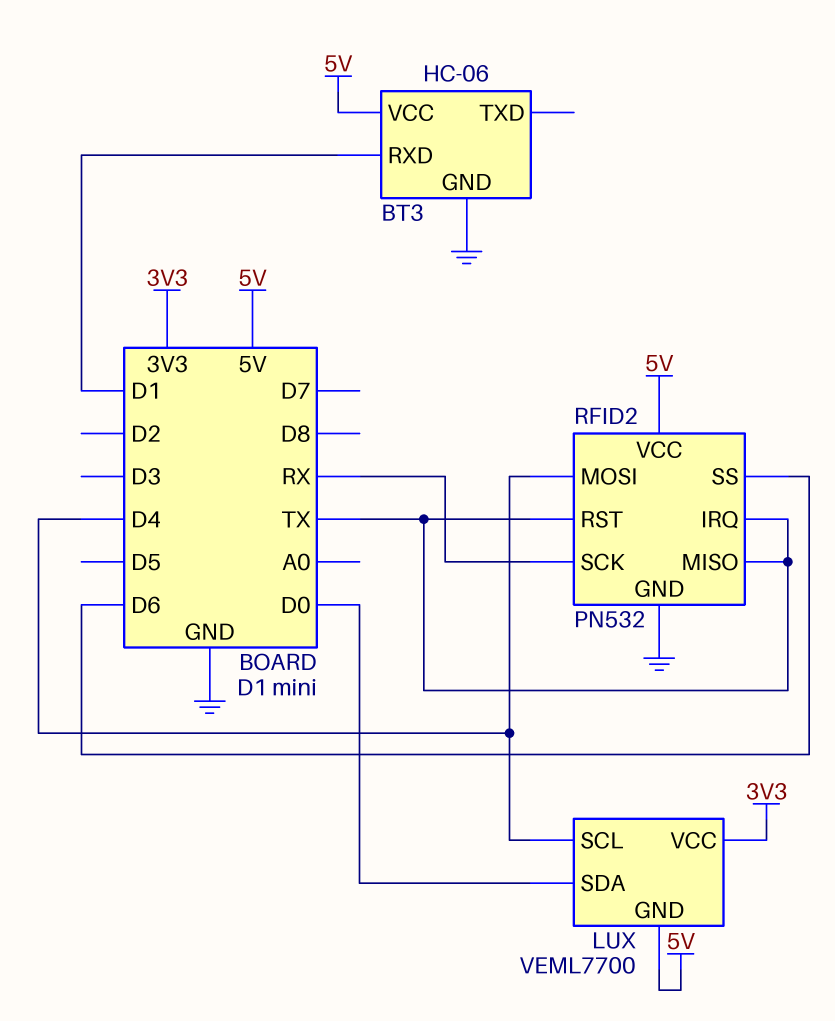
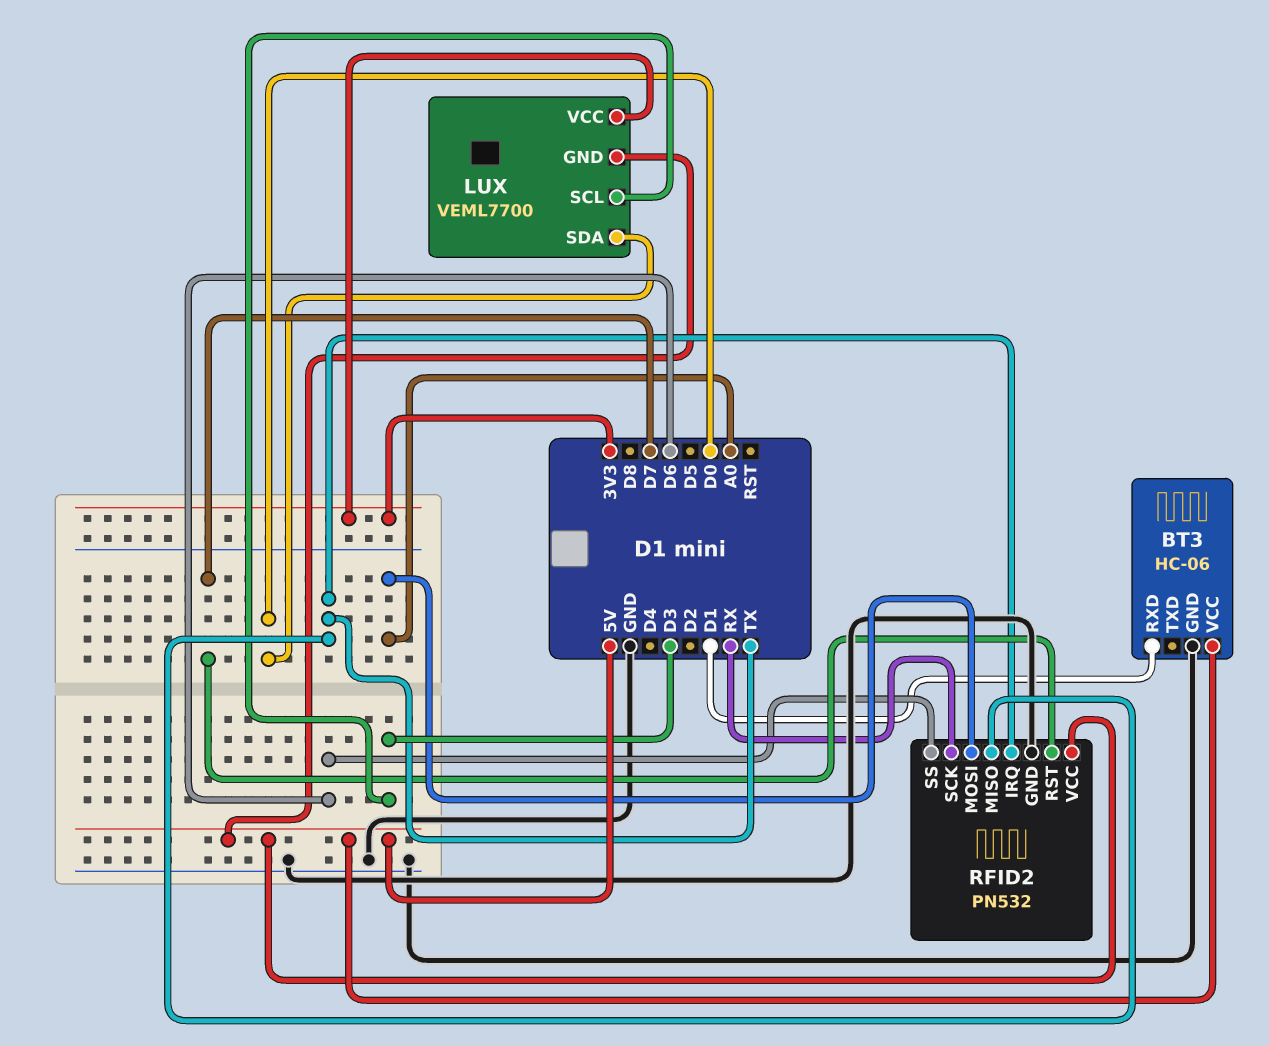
LUX pin SCL: D4 -> D3
RFID2 pin MOSI: D4 -> A0
RFID2 pin RST: TX -> D7

